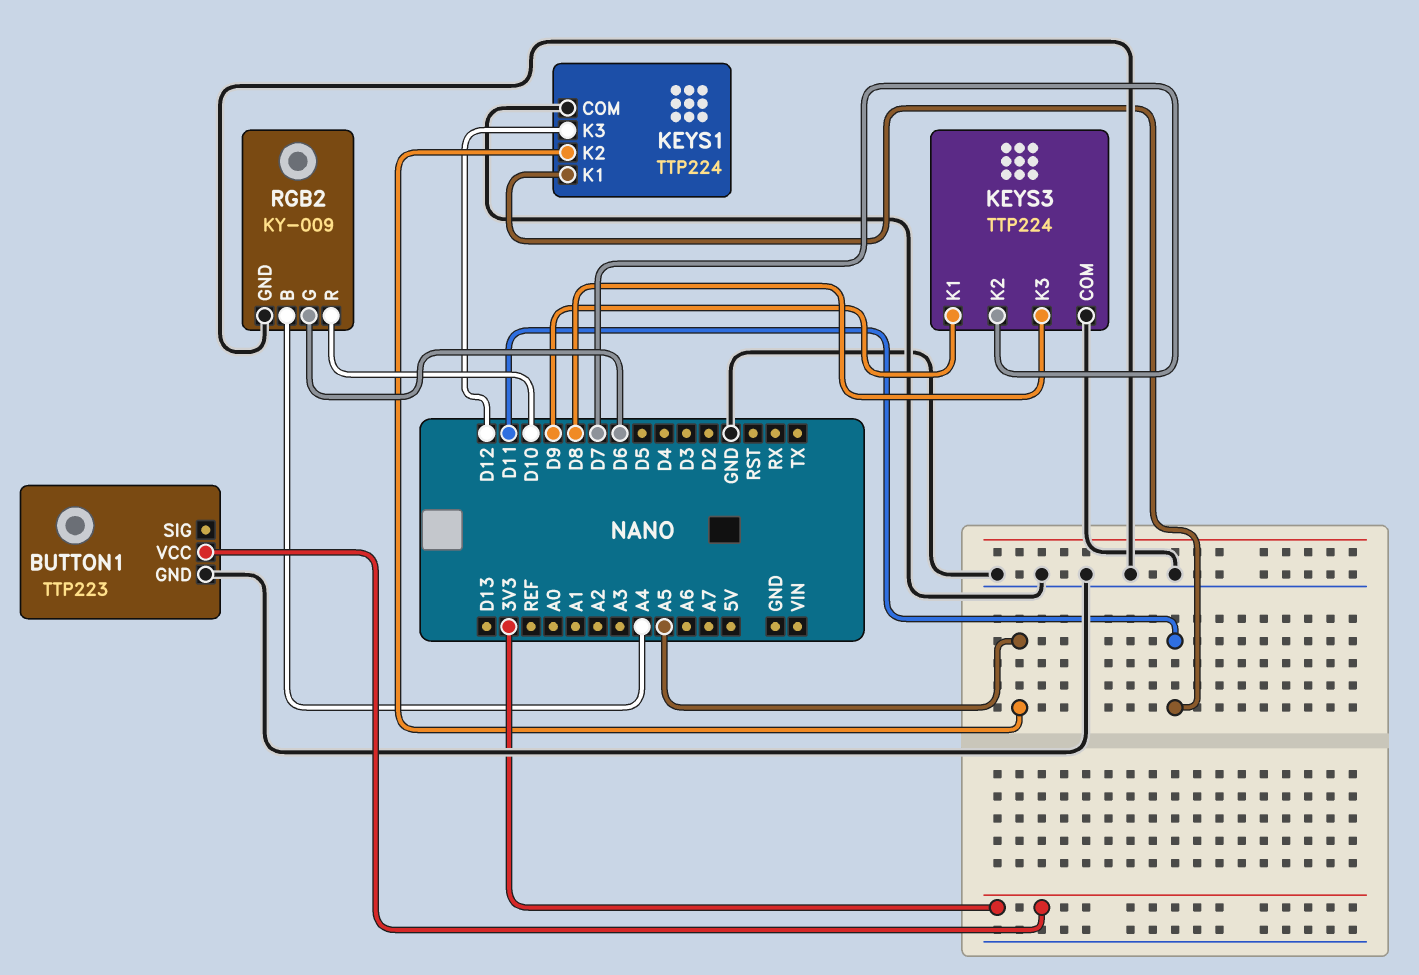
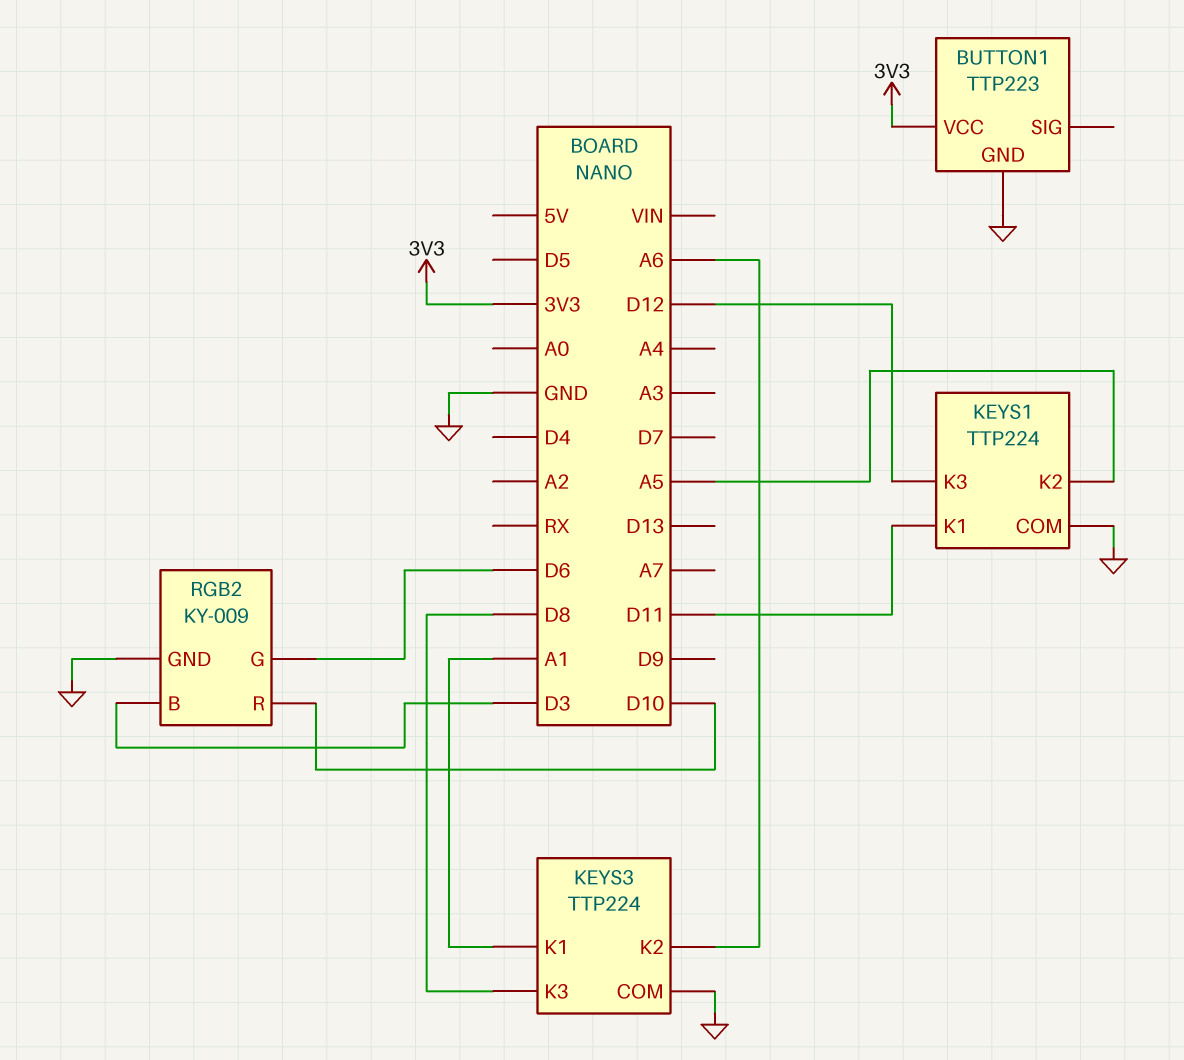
KEYS3 pin K1: D9 -> A1
KEYS3 pin K2: D7 -> A6
RGB2 pin B: A4 -> D3

